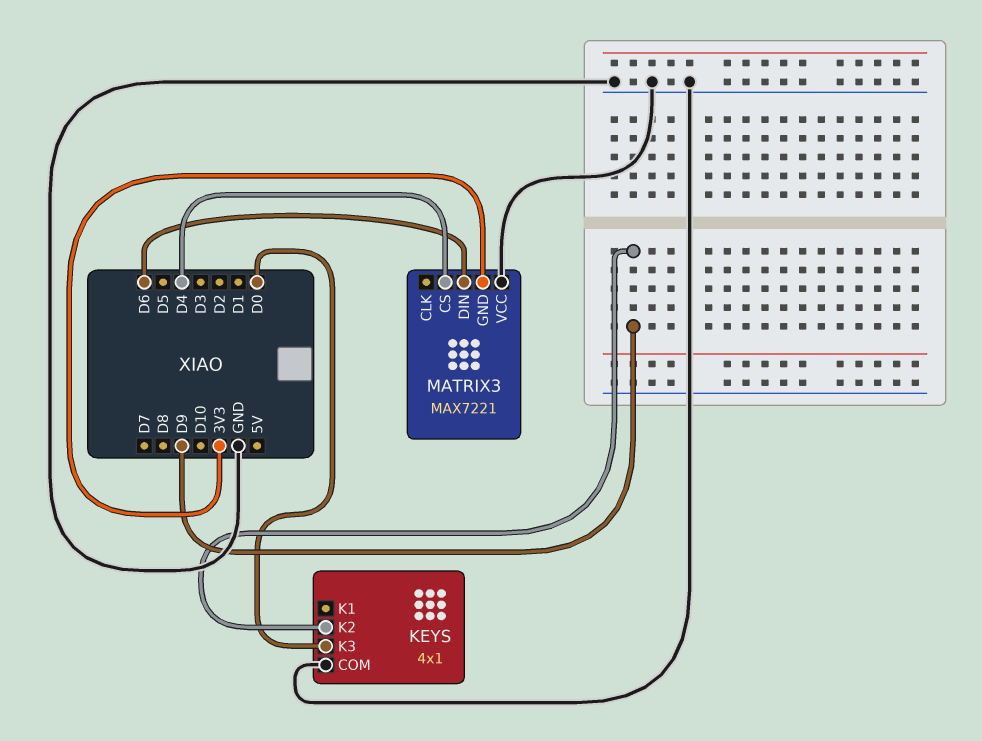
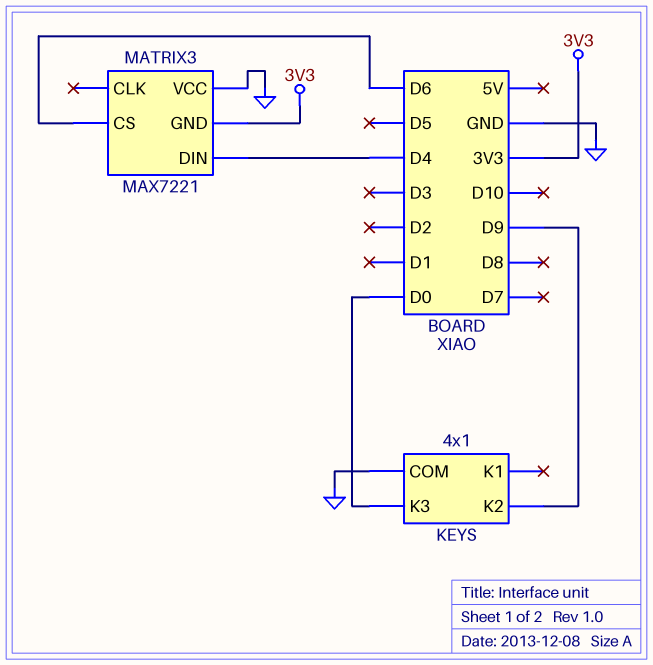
MATRIX3 pin CS: D4 -> D6
MATRIX3 pin DIN: D6 -> D4

